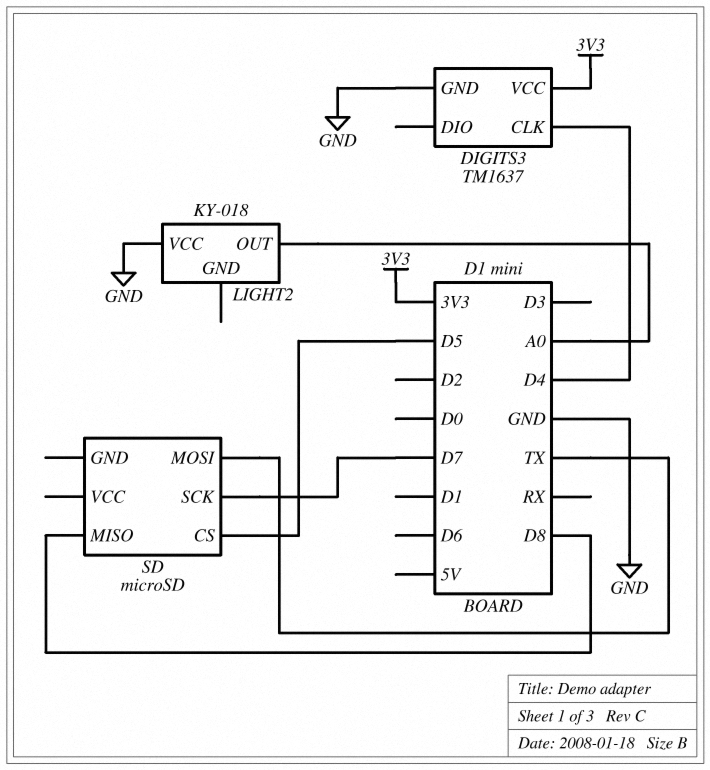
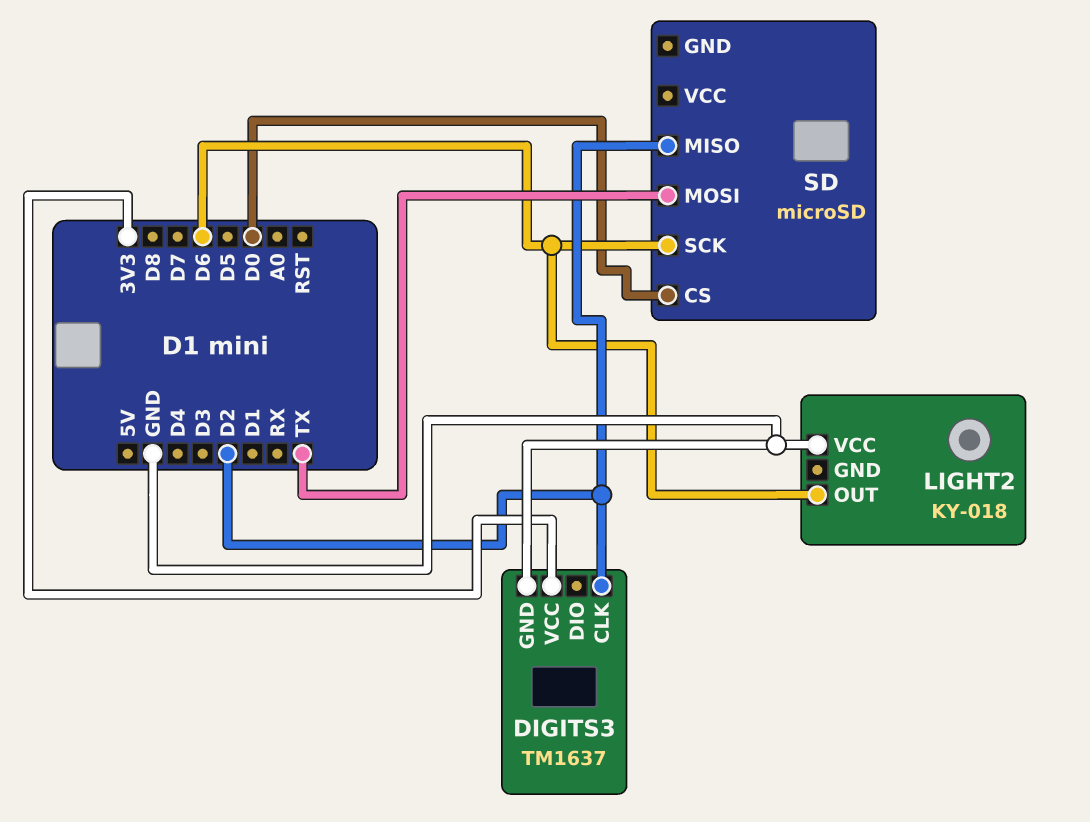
DIGITS3 pin CLK: D4 -> D2
LIGHT2 pin OUT: A0 -> D6
SD pin CS: D5 -> D0
SD pin MISO: D8 -> D2
SD pin SCK: D7 -> D6

